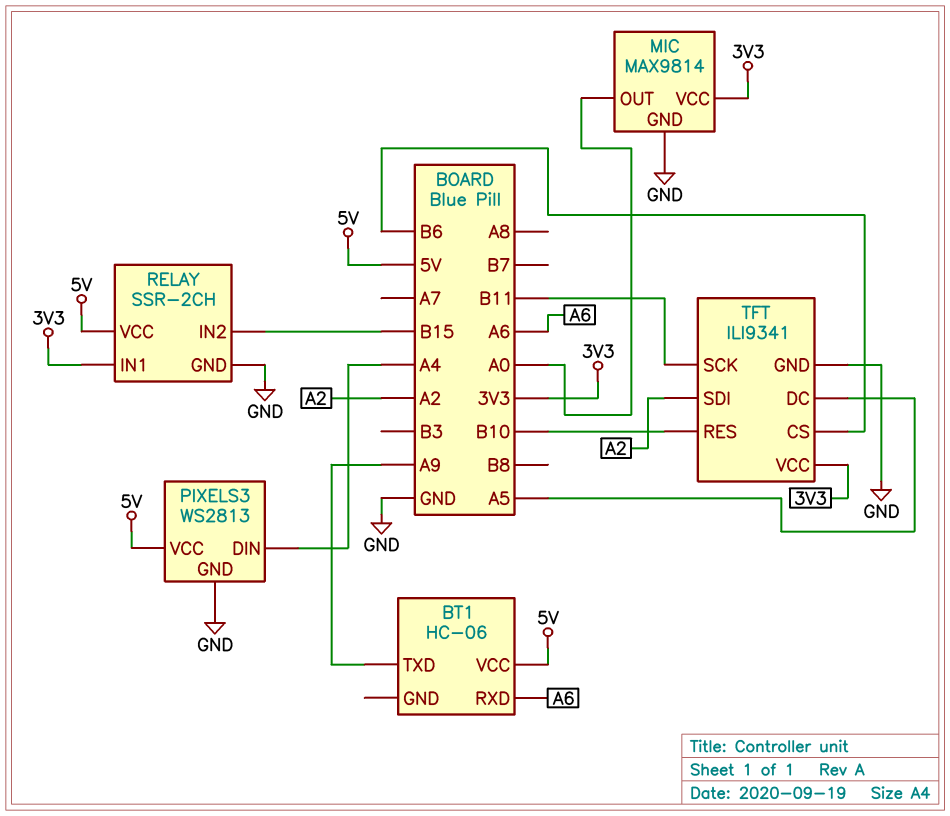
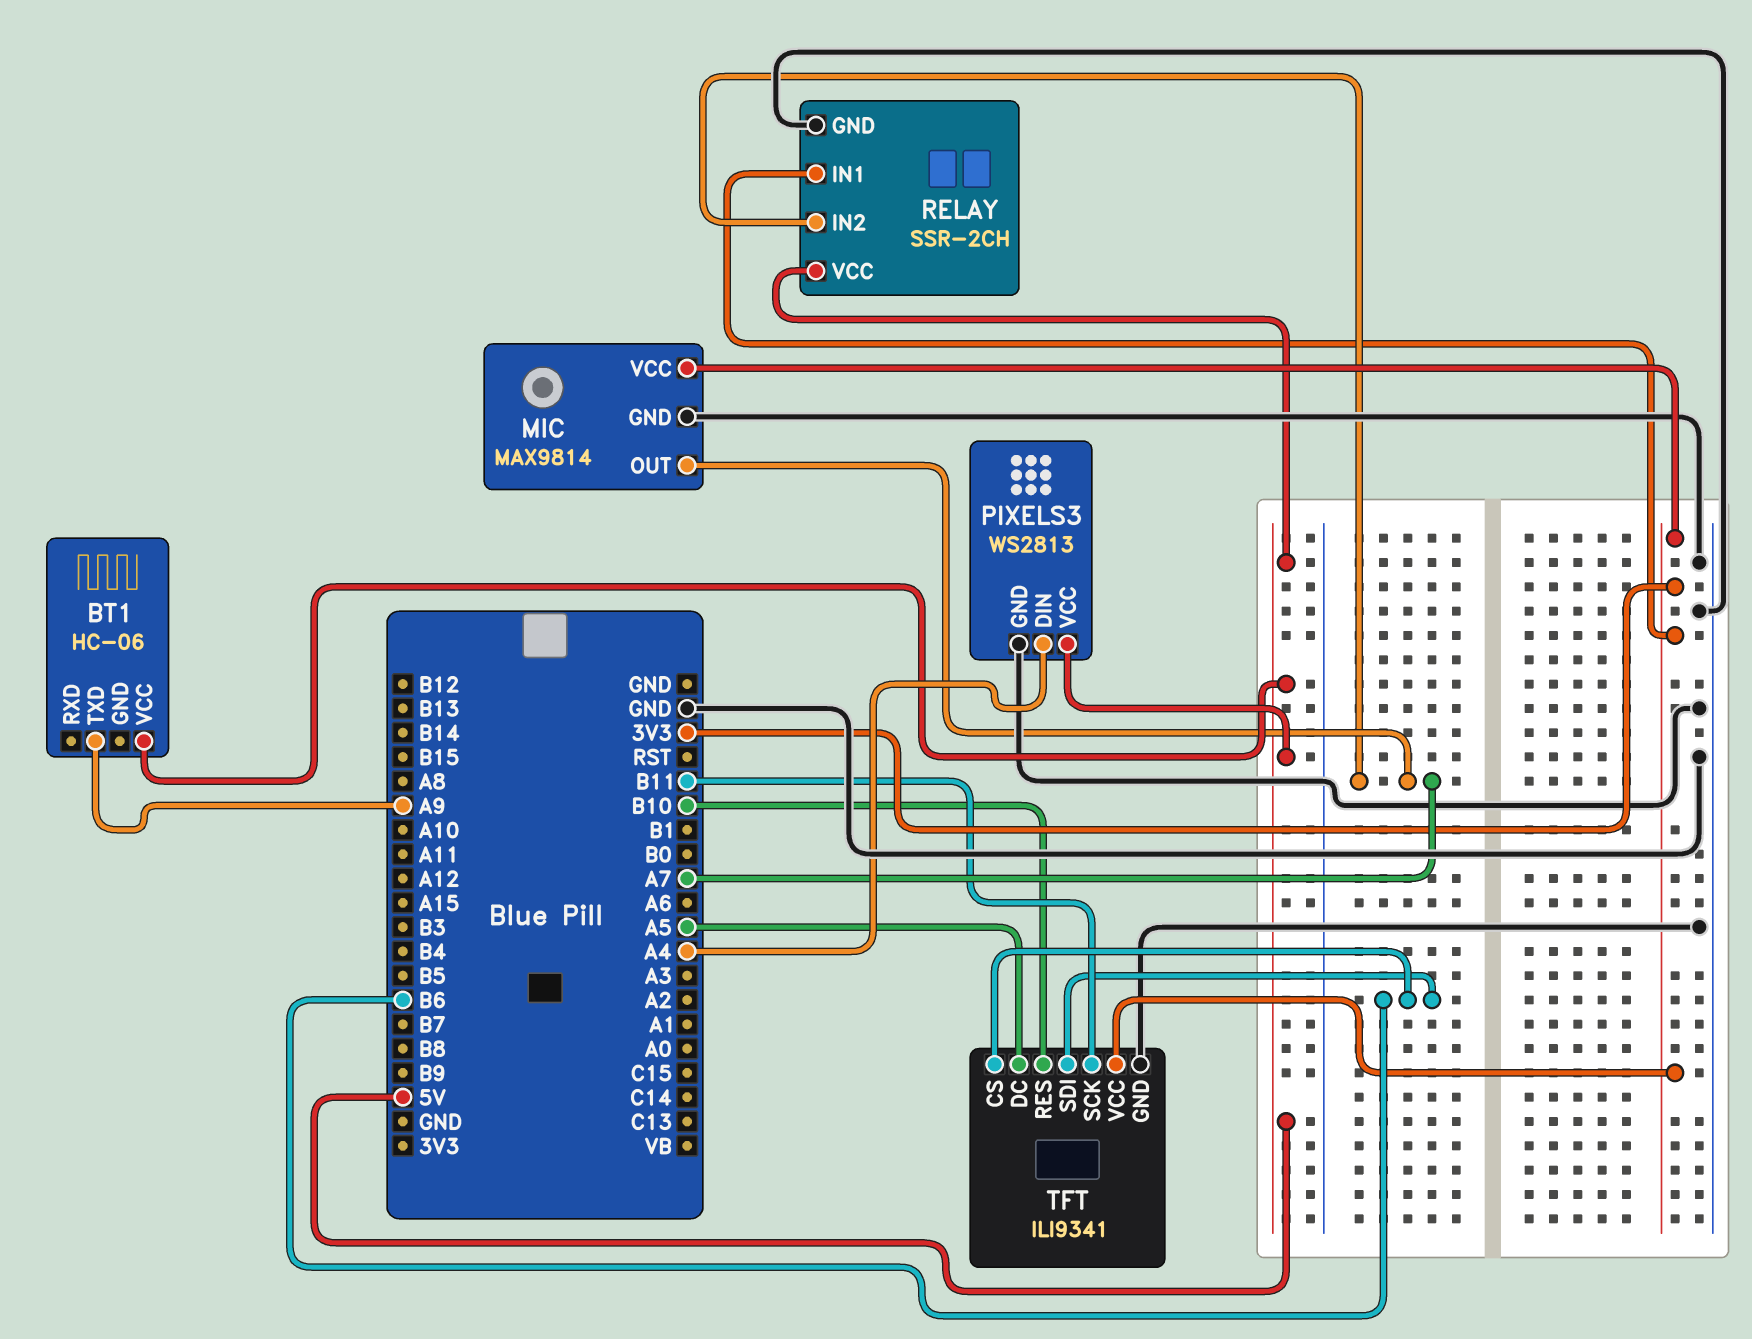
BT1 pin RXD: A6 -> none
MIC pin OUT: A0 -> A7
RELAY pin IN2: B15 -> A7
TFT pin SDI: A2 -> B6

